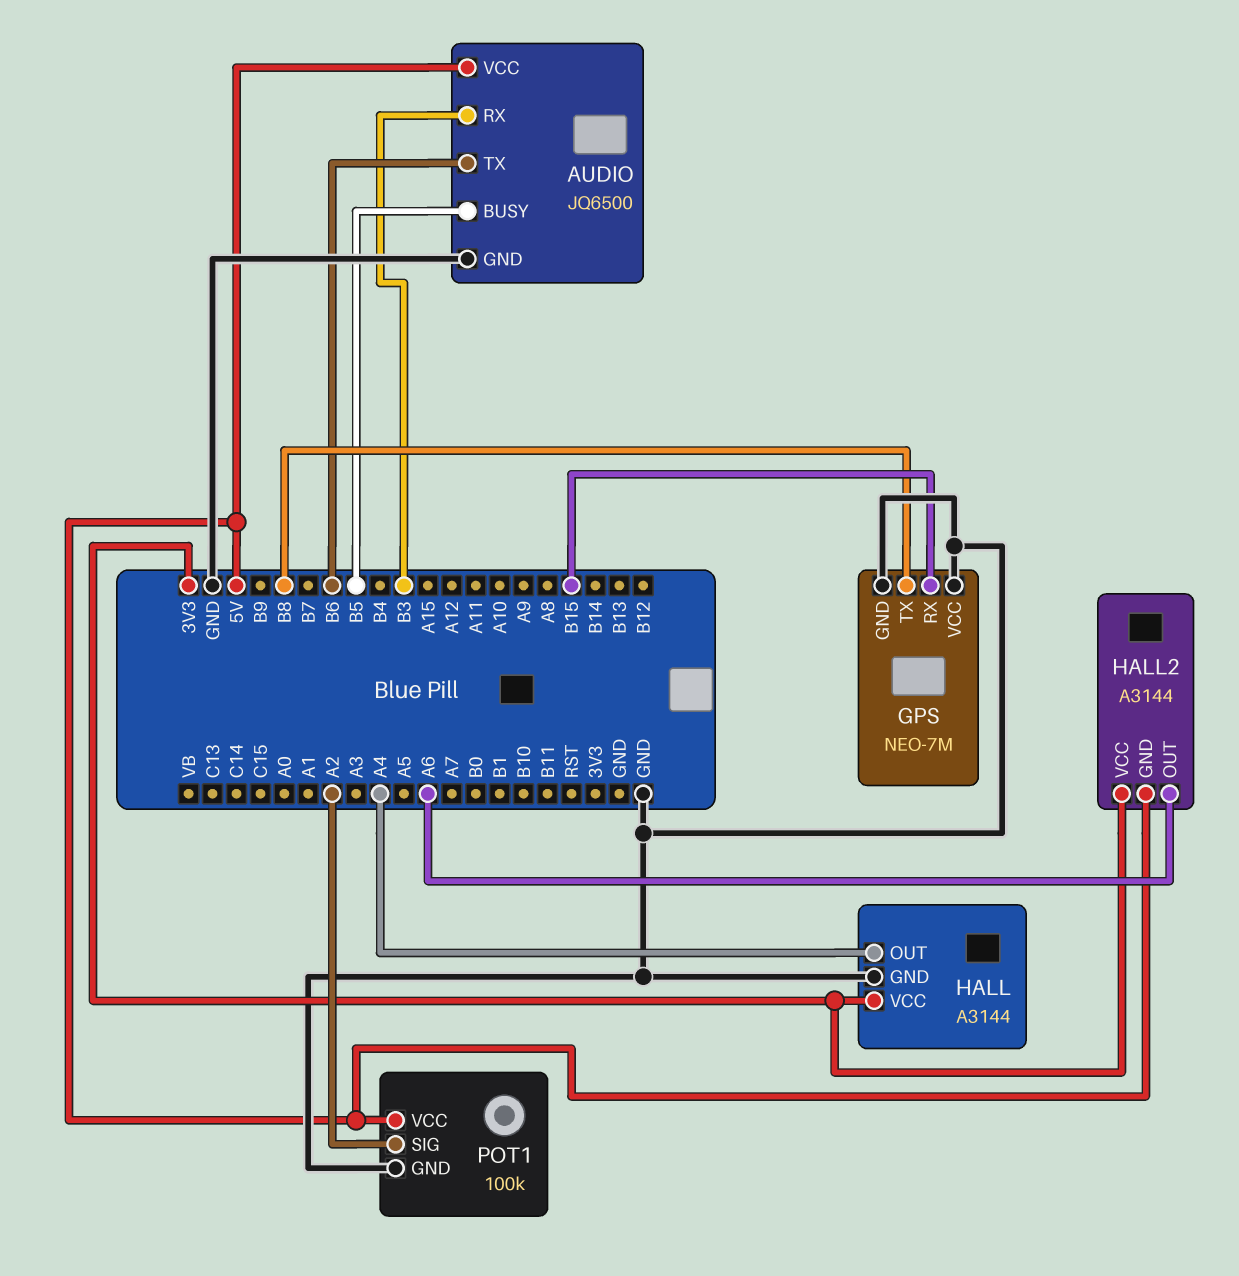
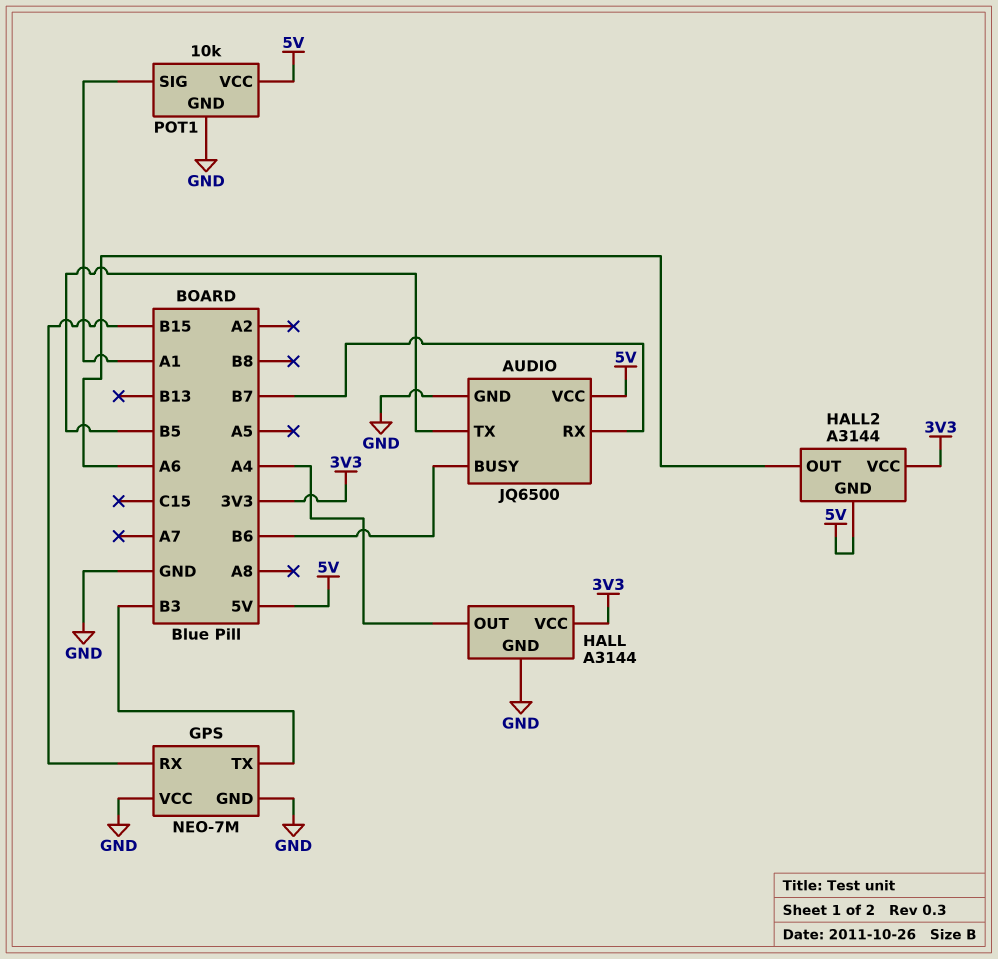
AUDIO pin BUSY: B5 -> B6
AUDIO pin RX: B3 -> B7
AUDIO pin TX: B6 -> B5
GPS pin TX: B8 -> B3
POT1: 100k -> 10k
POT1 pin SIG: A2 -> A1

